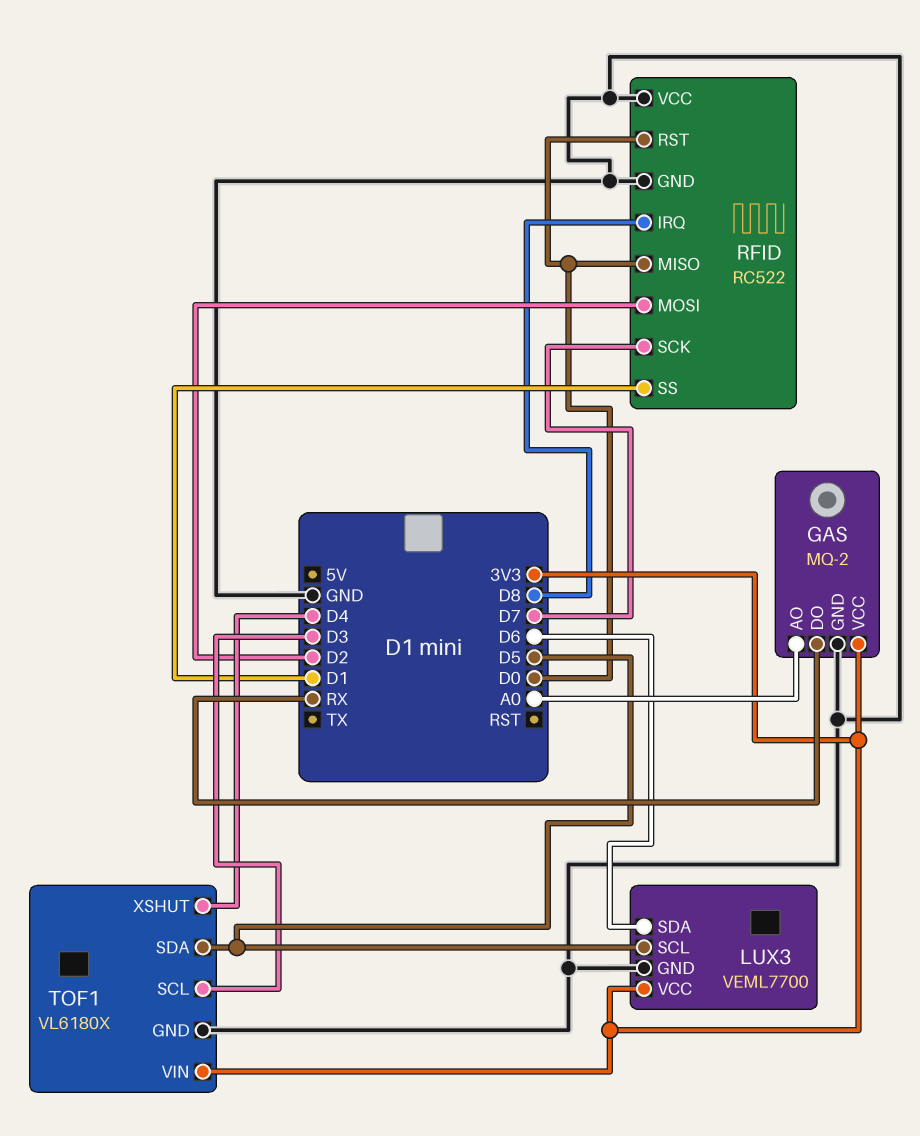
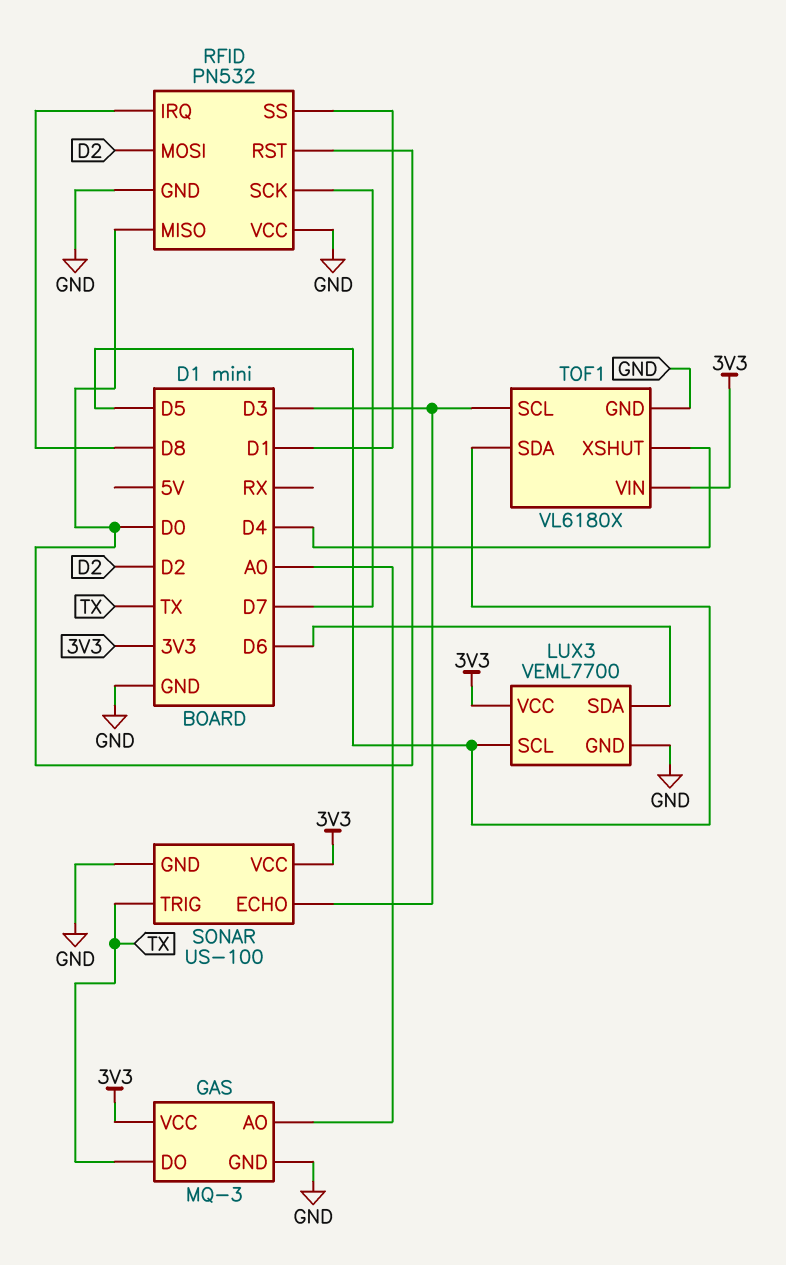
GAS: MQ-2 -> MQ-3
GAS pin DO: RX -> TX
RFID: RC522 -> PN532
SONAR: none -> US-100
SONAR pin ECHO: none -> D3
SONAR pin GND: none -> GND
SONAR pin TRIG: none -> TX
SONAR pin VCC: none -> 3V3

